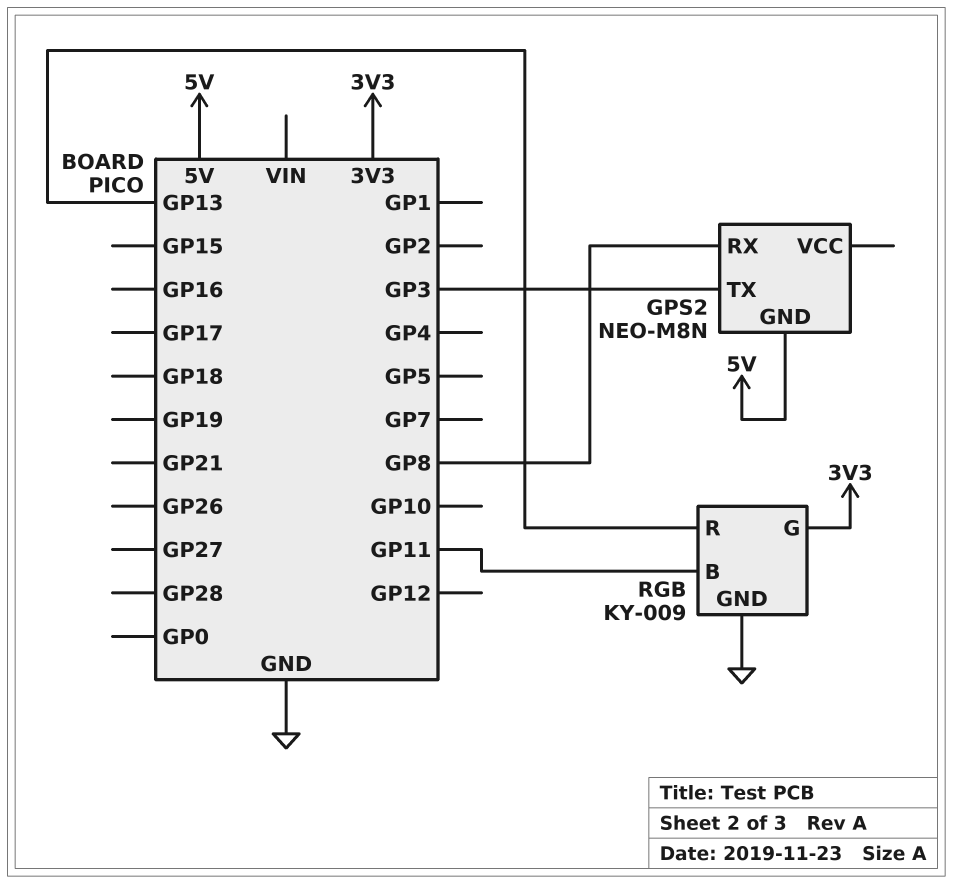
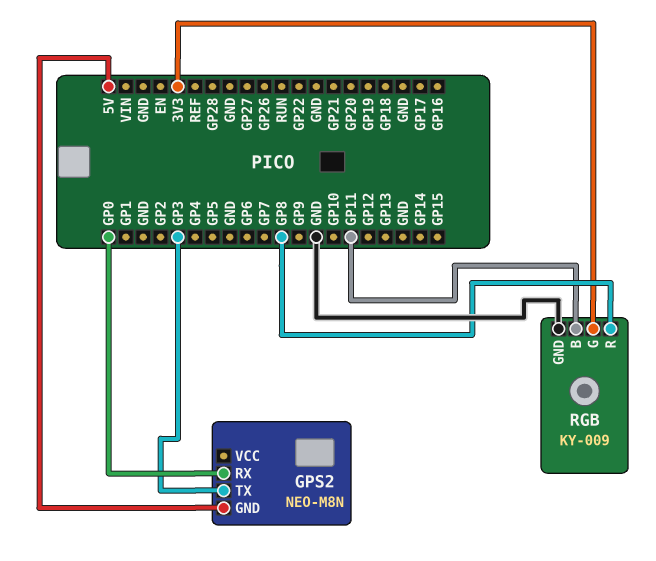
GPS2 pin RX: GP8 -> GP0
RGB pin R: GP13 -> GP8

